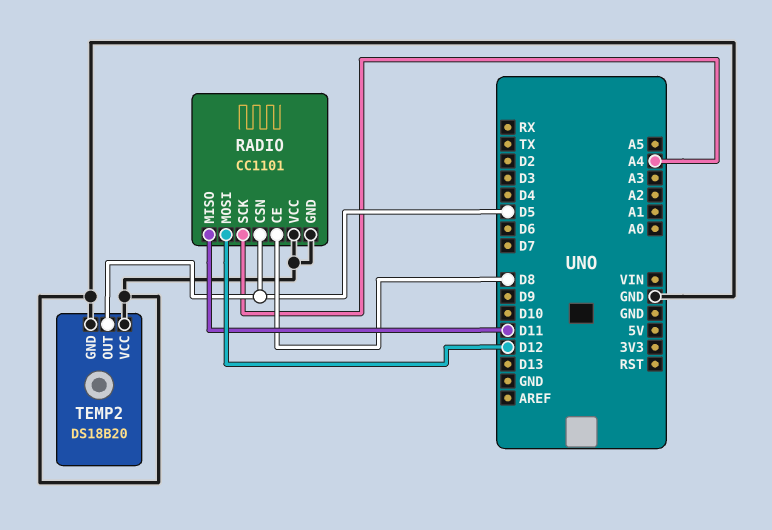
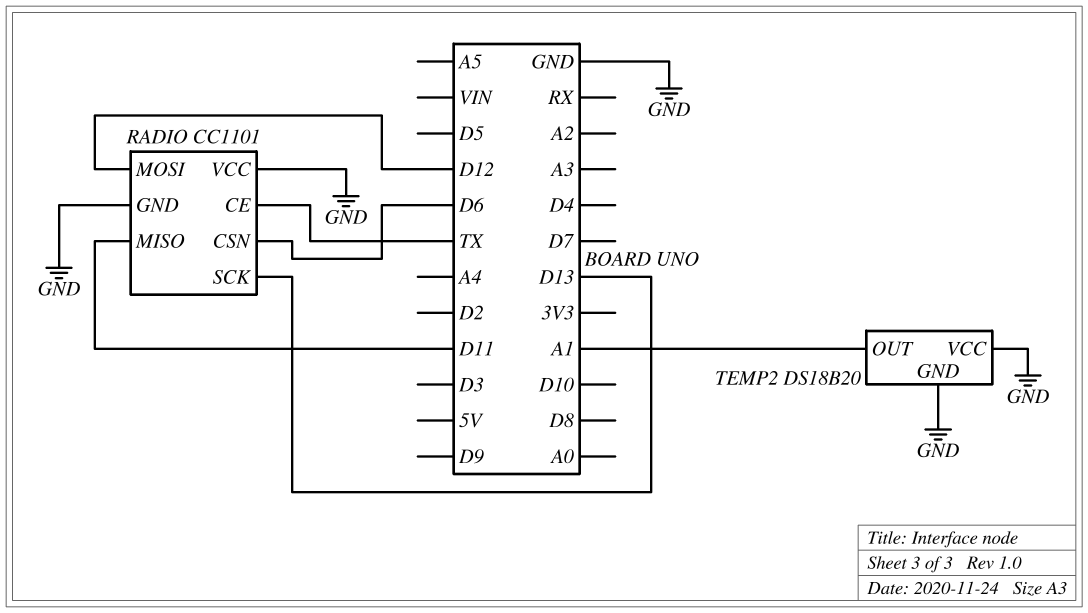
RADIO pin CE: D8 -> TX
RADIO pin CSN: D5 -> D6
RADIO pin SCK: A4 -> D13
TEMP2 pin OUT: D5 -> A1

